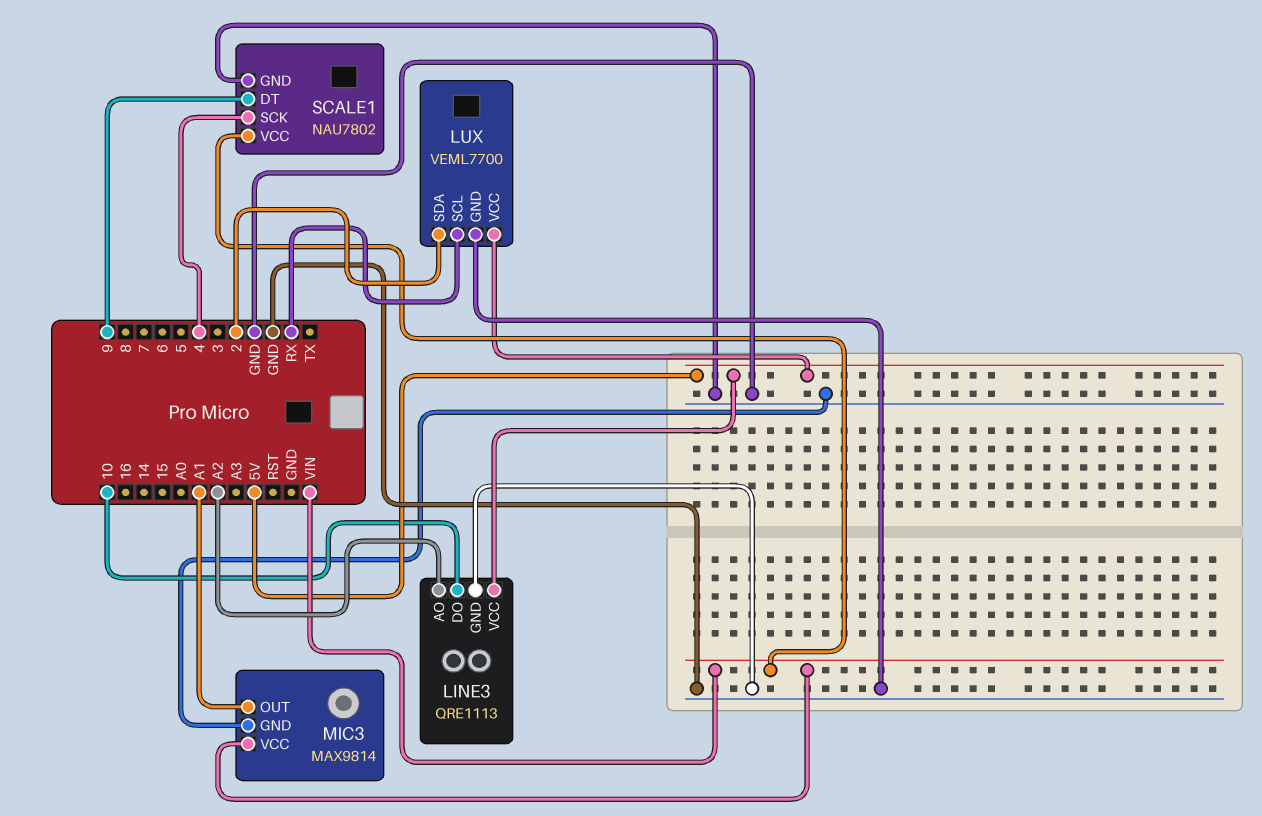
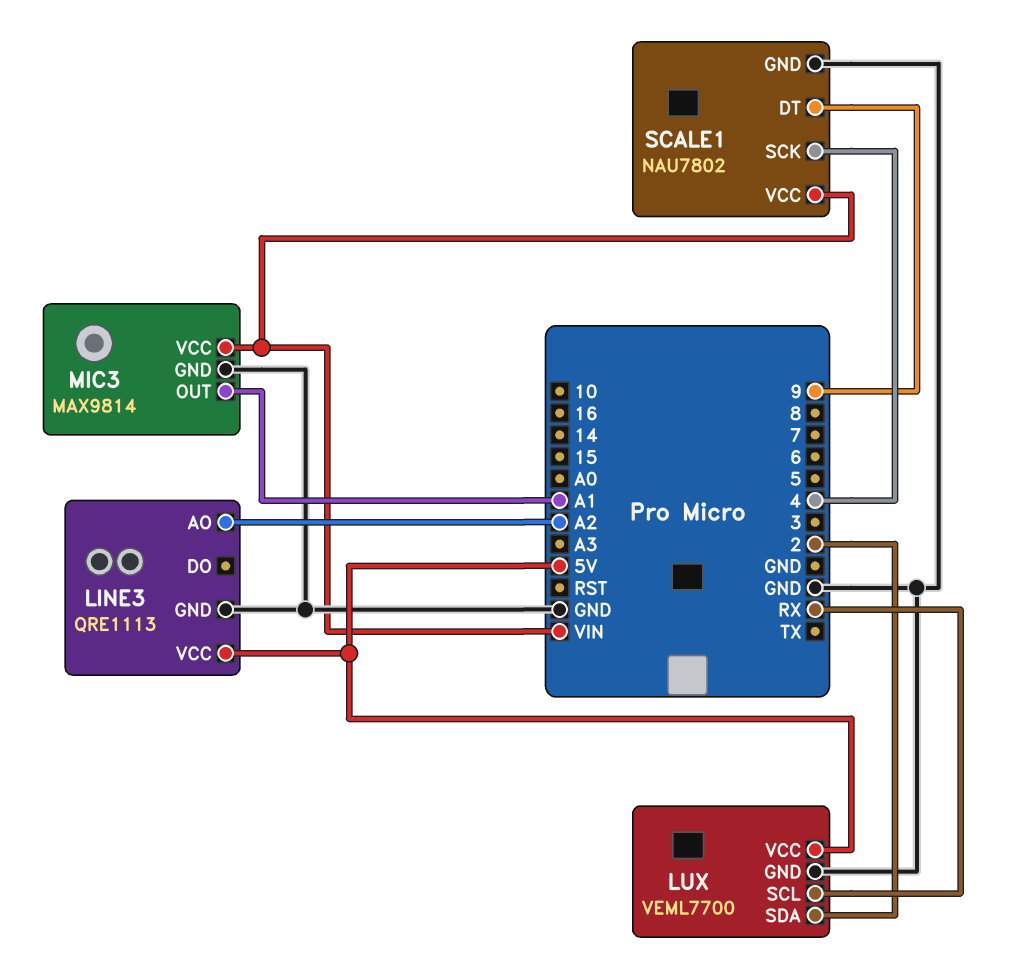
LINE3 pin DO: 10 -> none

